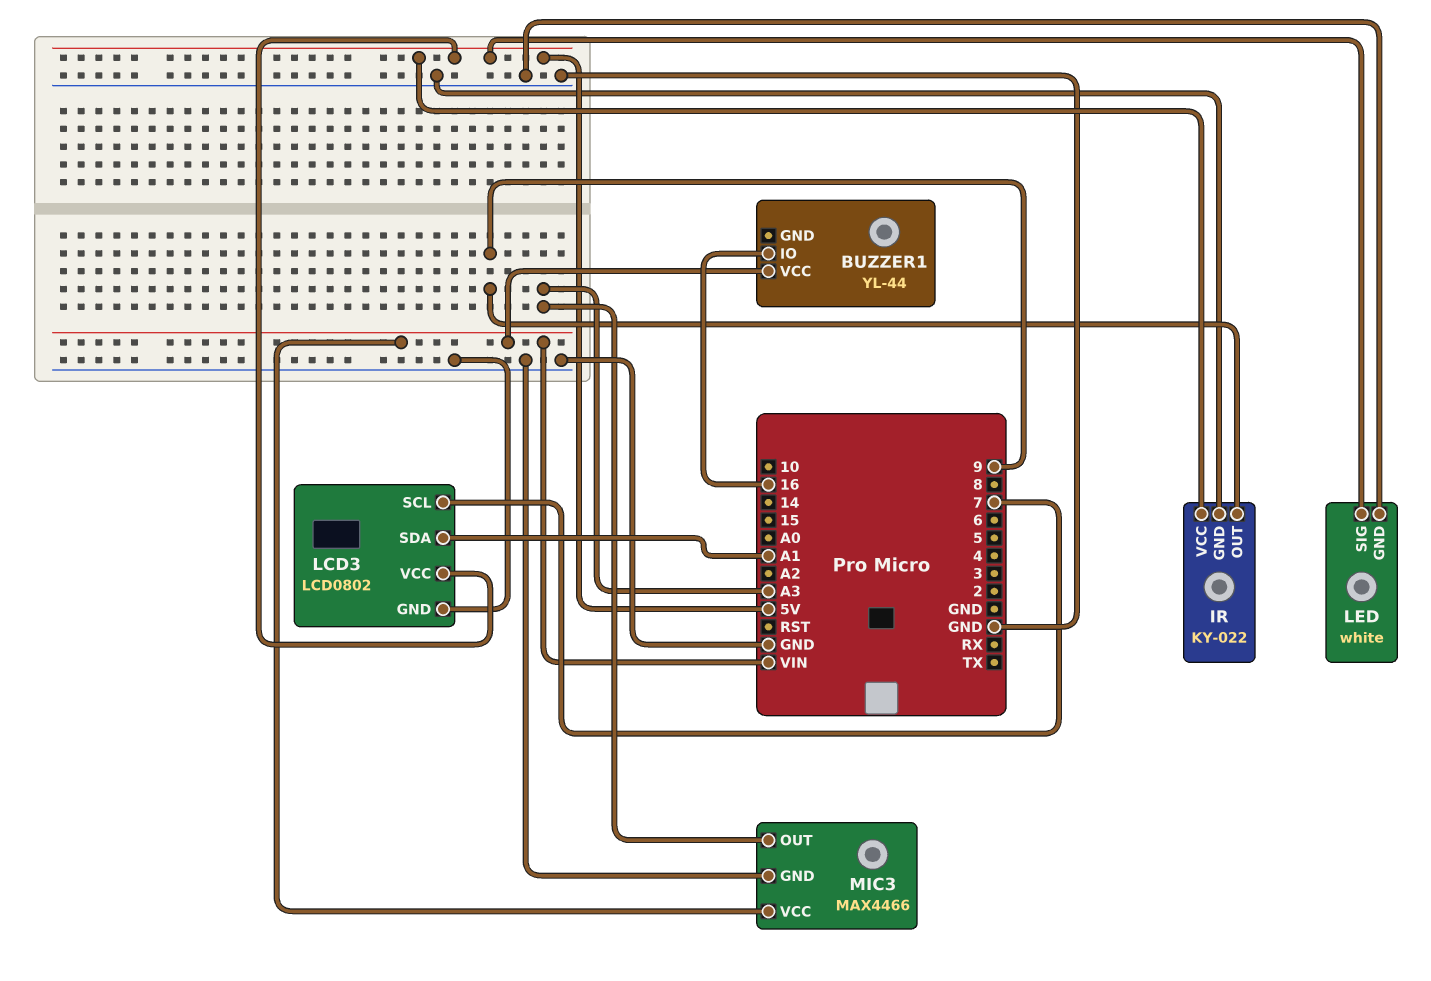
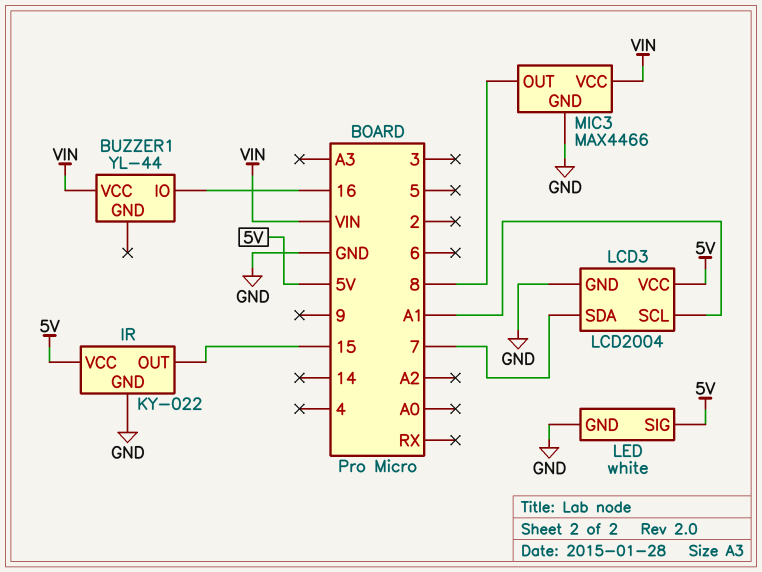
IR pin OUT: 9 -> 15
LCD3: LCD0802 -> LCD2004
LCD3 pin SCL: 7 -> A1
LCD3 pin SDA: A1 -> 7
MIC3 pin OUT: A3 -> 8

